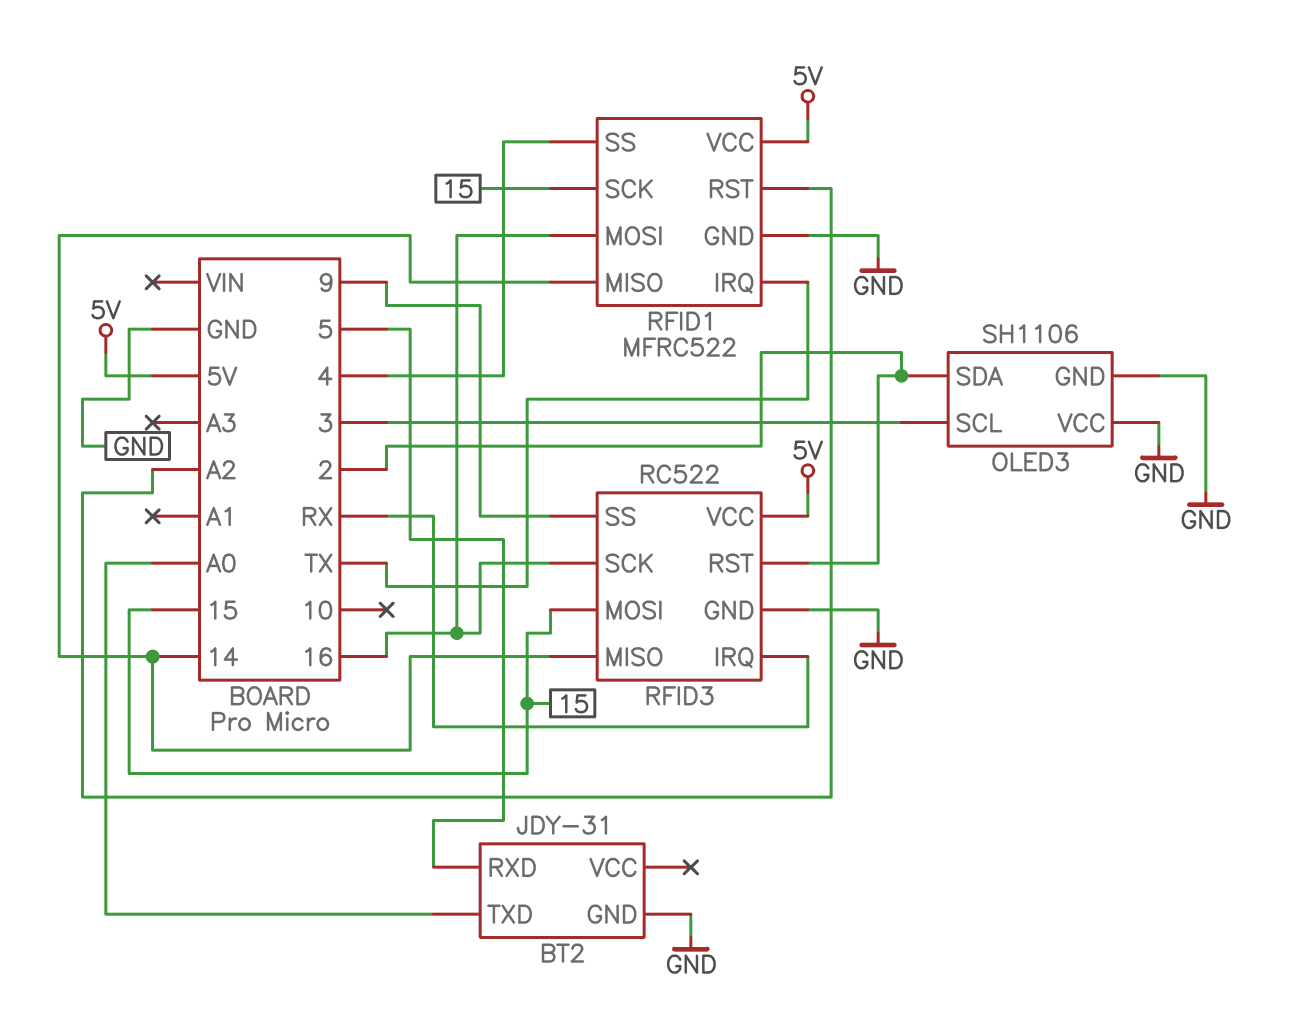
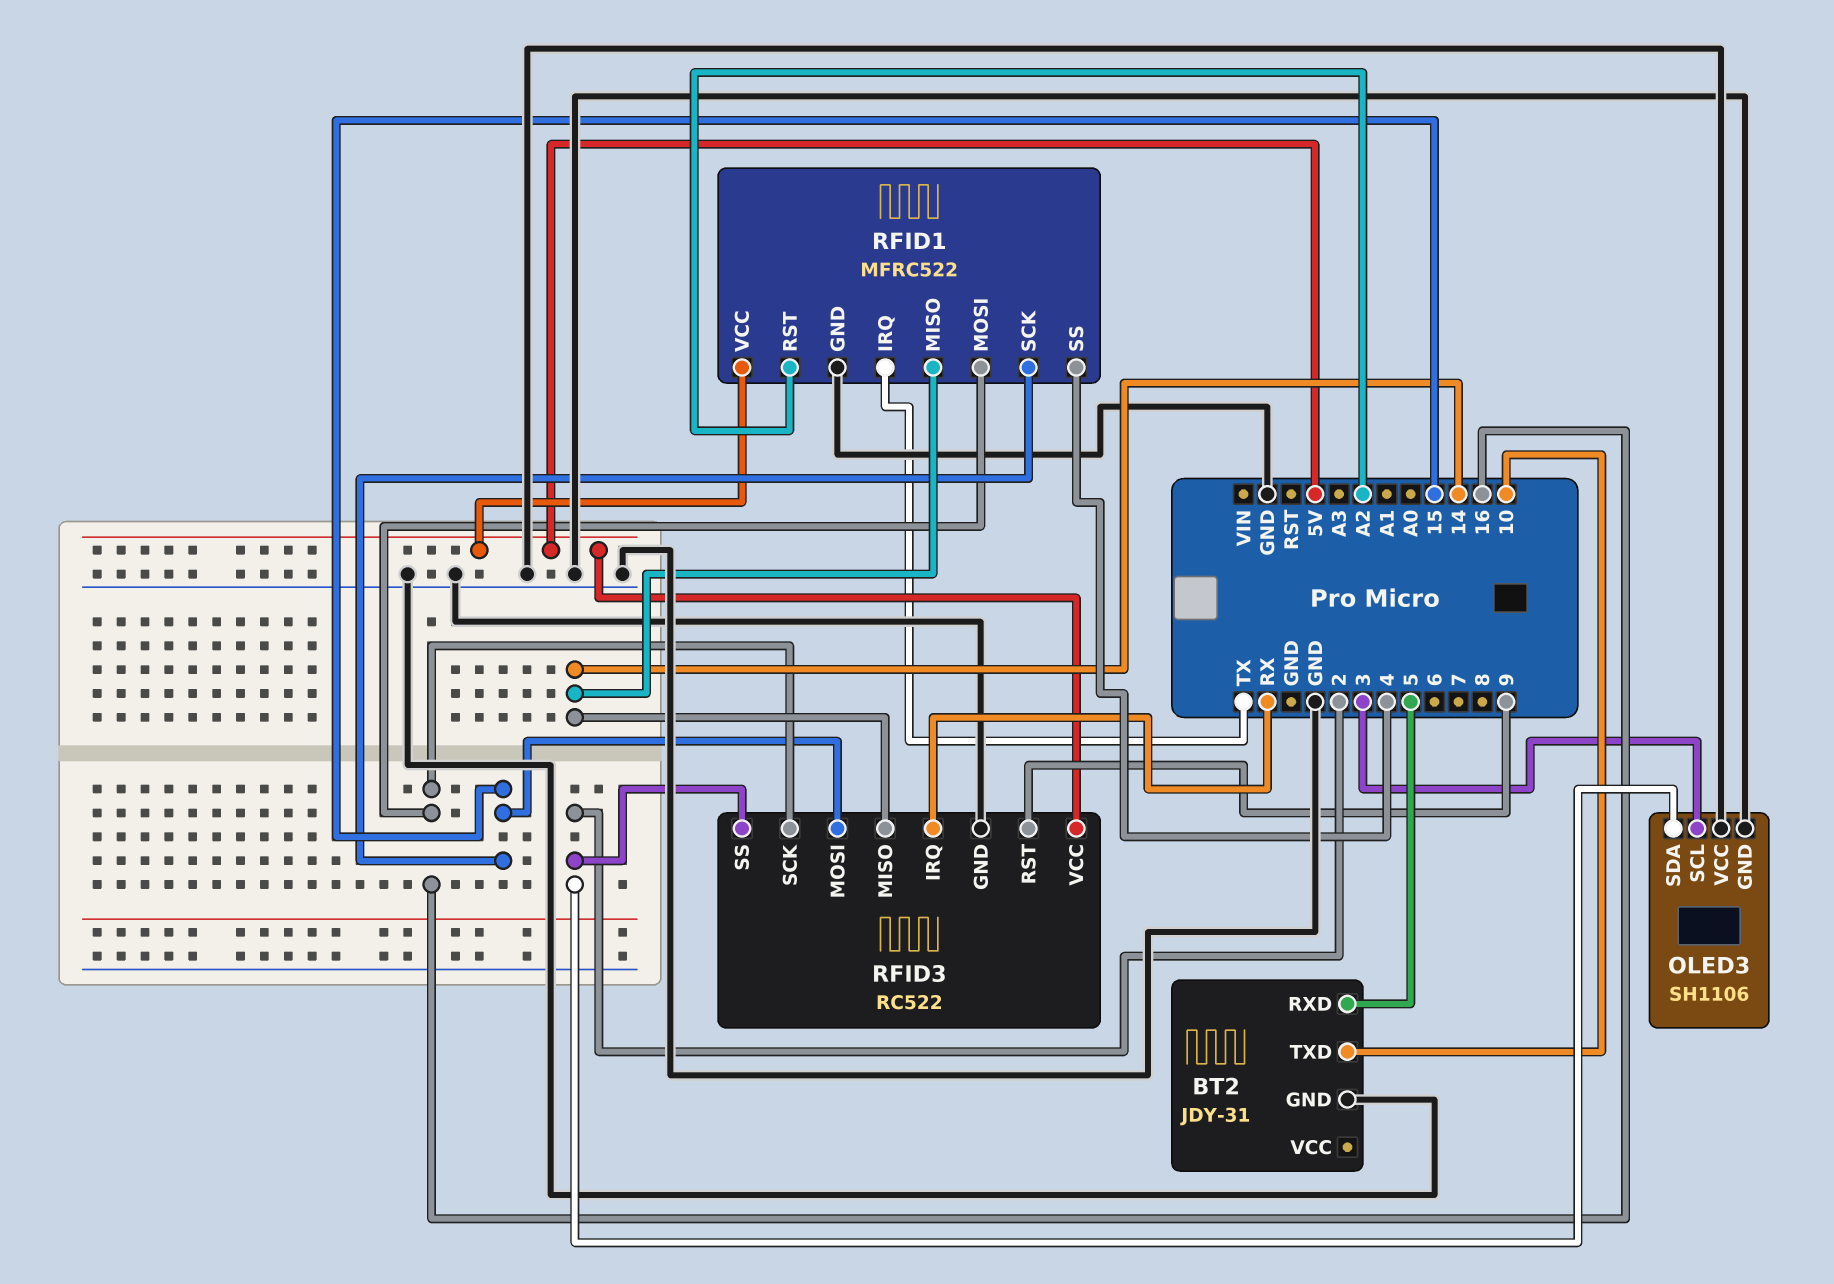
BT2 pin TXD: A0 -> 10
RFID3 pin RST: 2 -> 9
RFID3 pin SS: 9 -> 2

